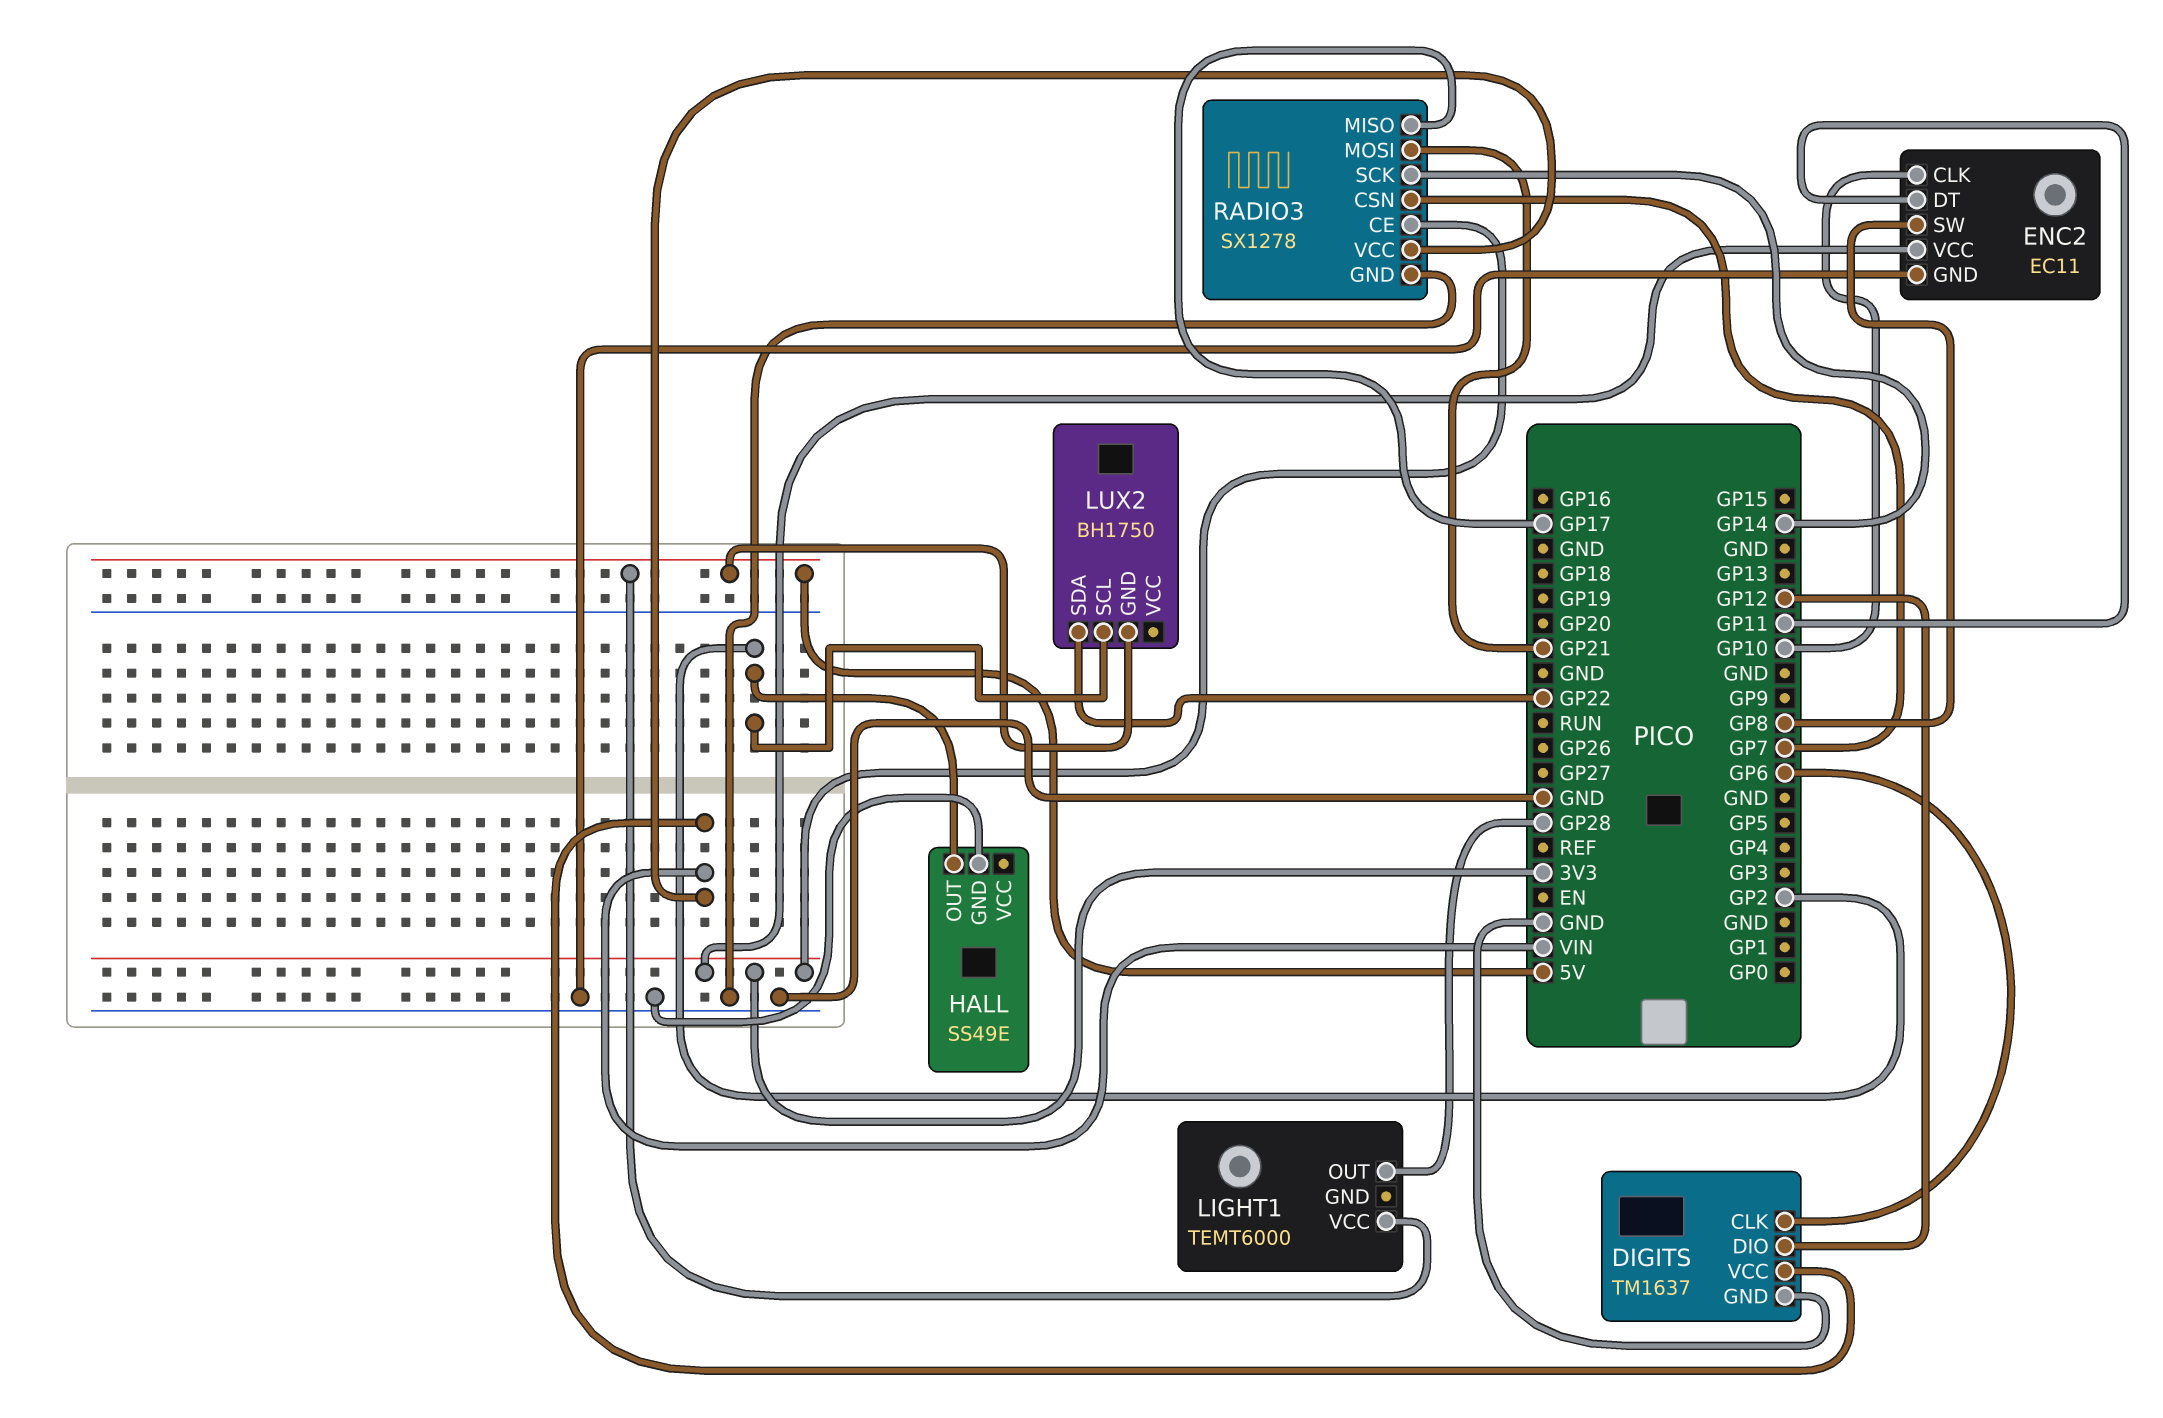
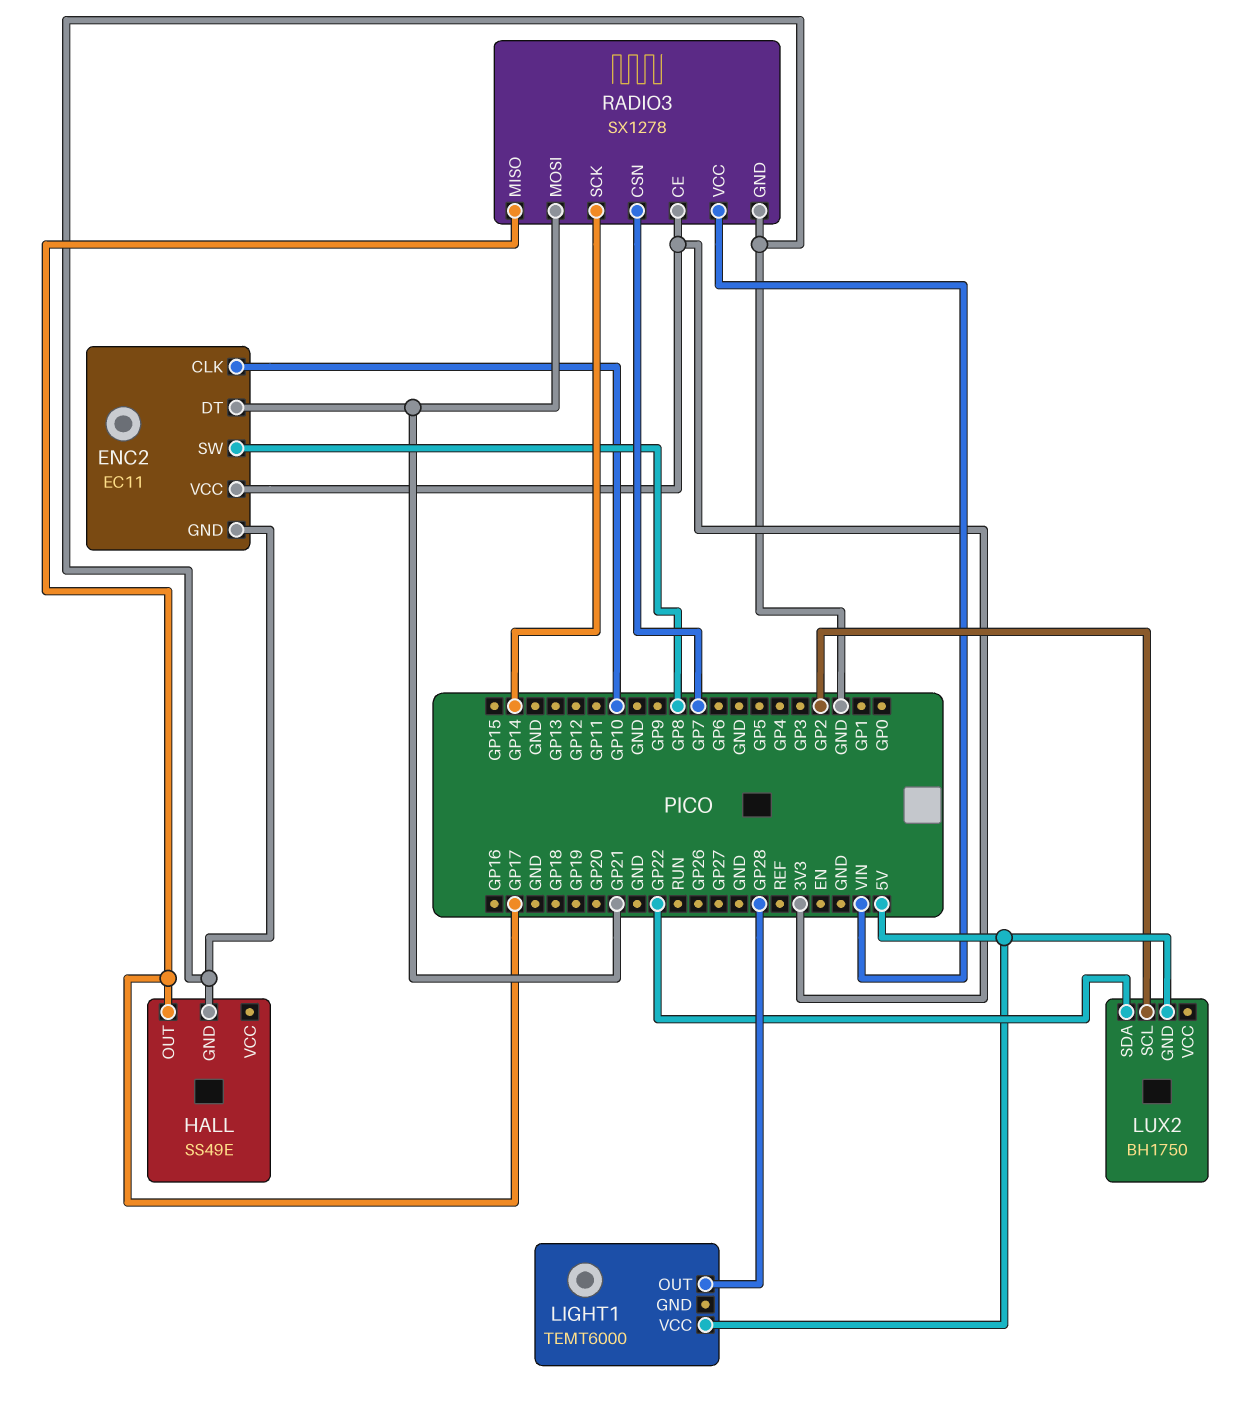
DIGITS: TM1637 -> none
DIGITS pin CLK: GP6 -> none
DIGITS pin DIO: GP12 -> none
DIGITS pin GND: GND -> none
DIGITS pin VCC: VIN -> none
ENC2 pin DT: GP11 -> GP21
HALL pin OUT: GP2 -> GP17

